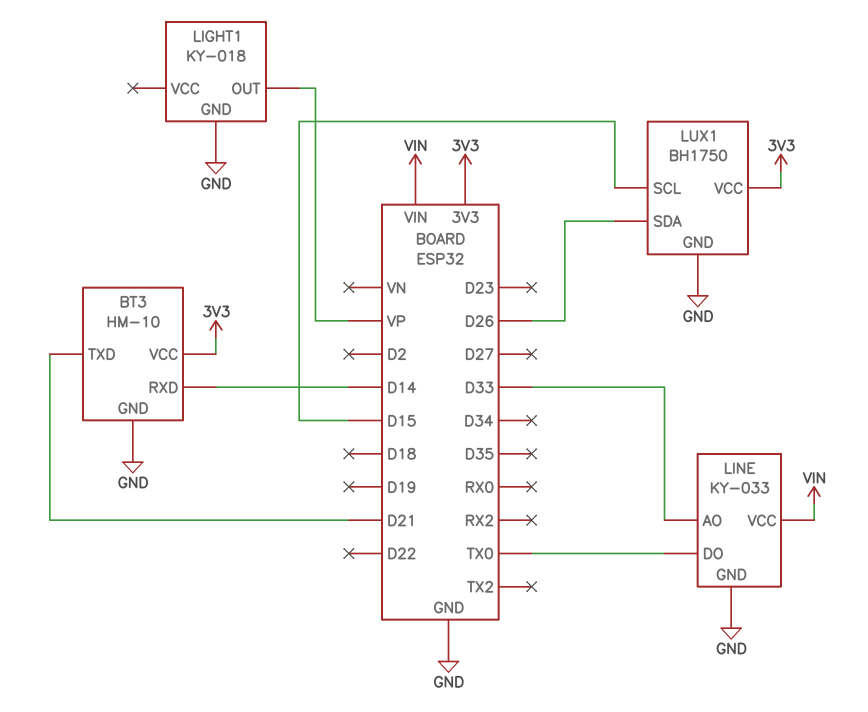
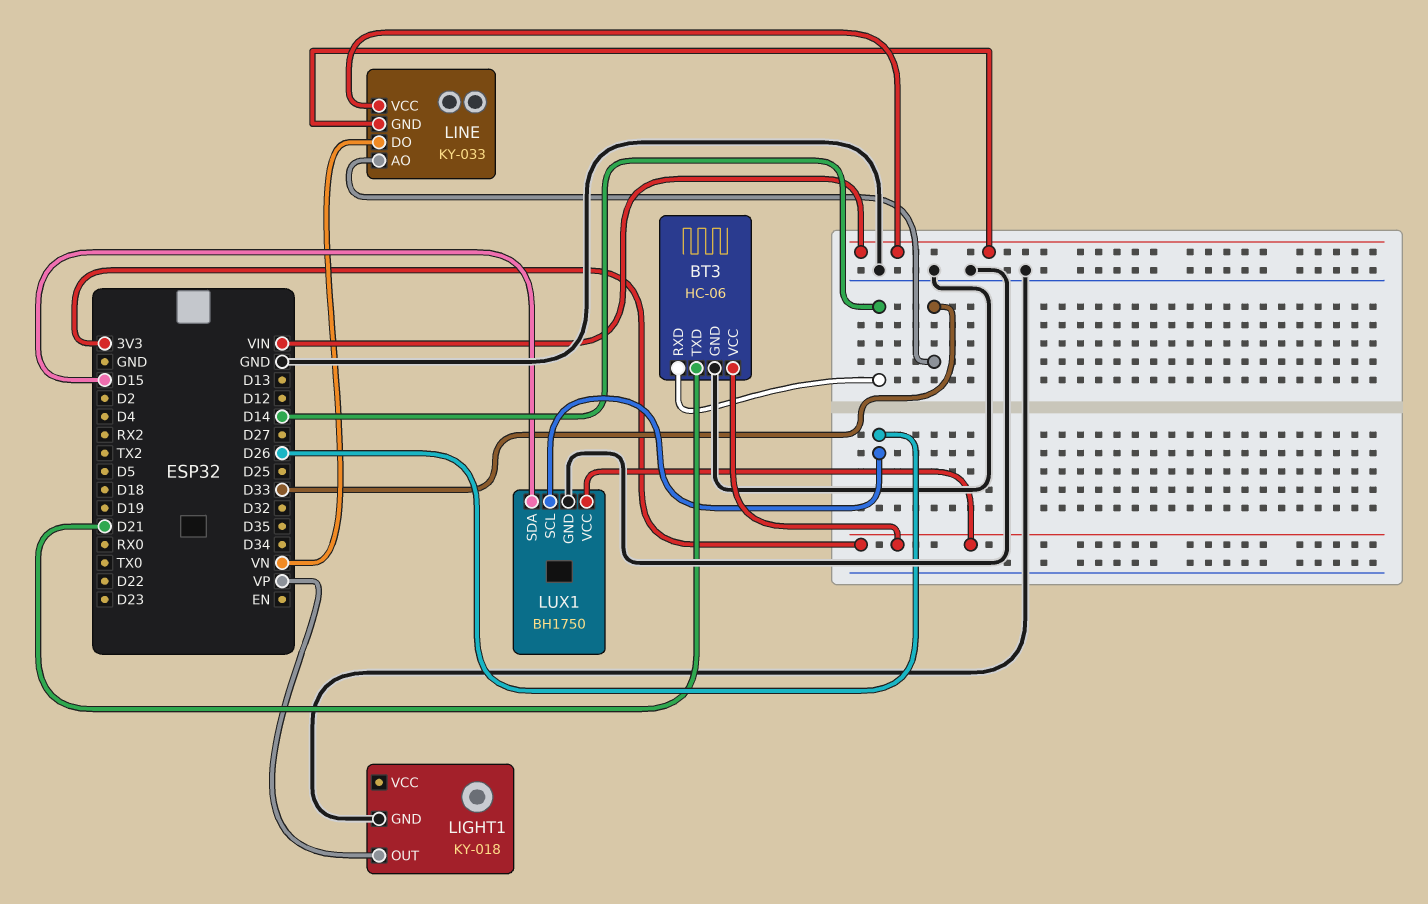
BT3: HM-10 -> HC-06
LINE pin DO: TX0 -> VN
LINE pin GND: GND -> VIN
LUX1 pin SCL: D15 -> D26
LUX1 pin SDA: D26 -> D15

